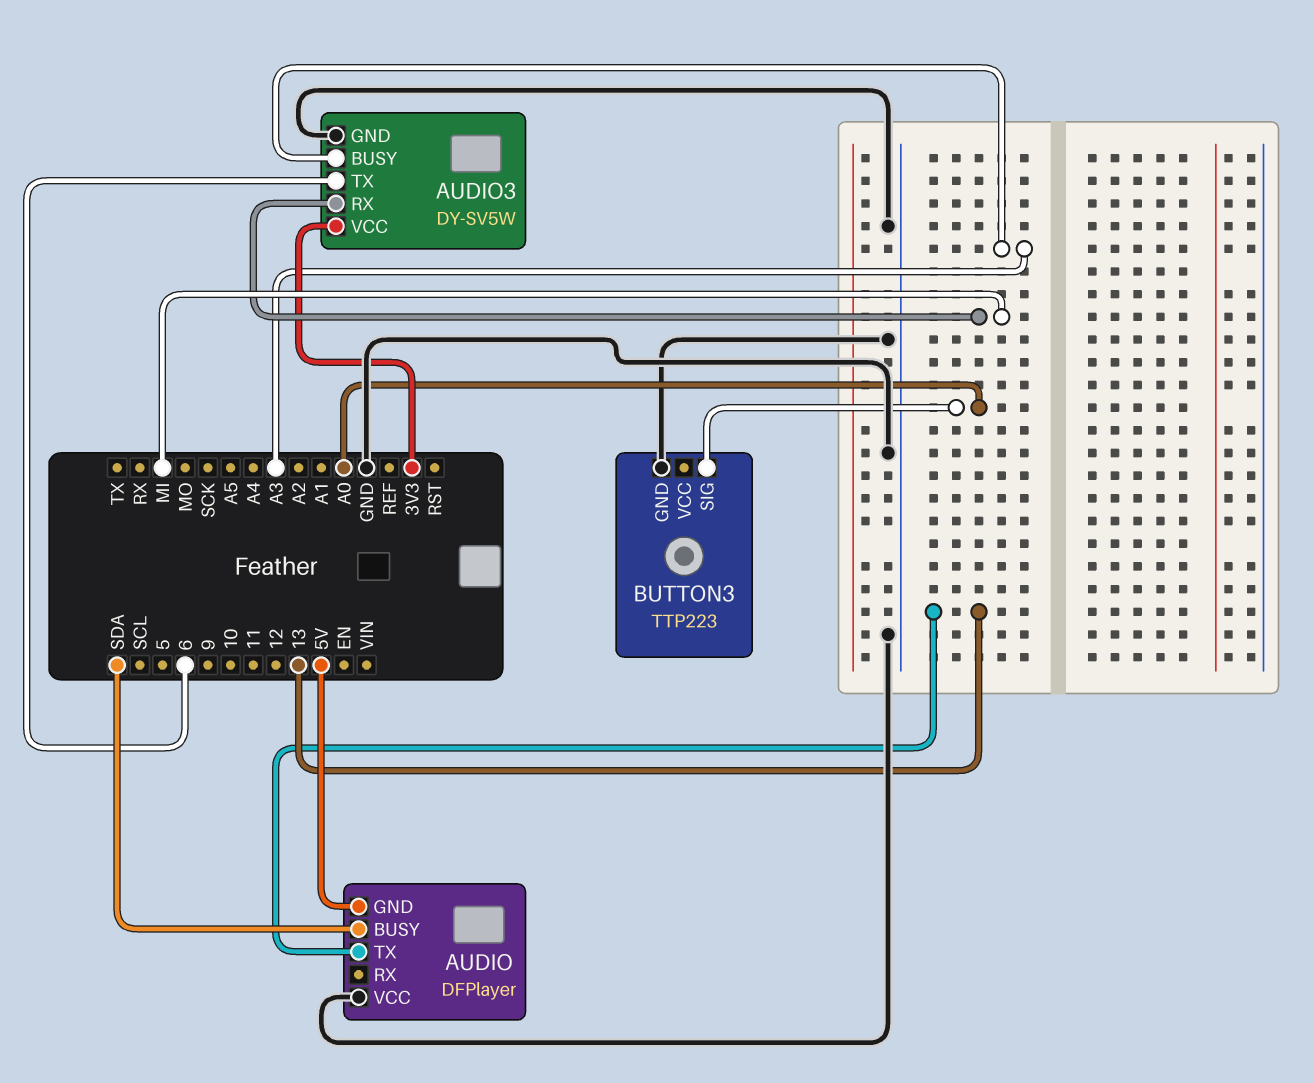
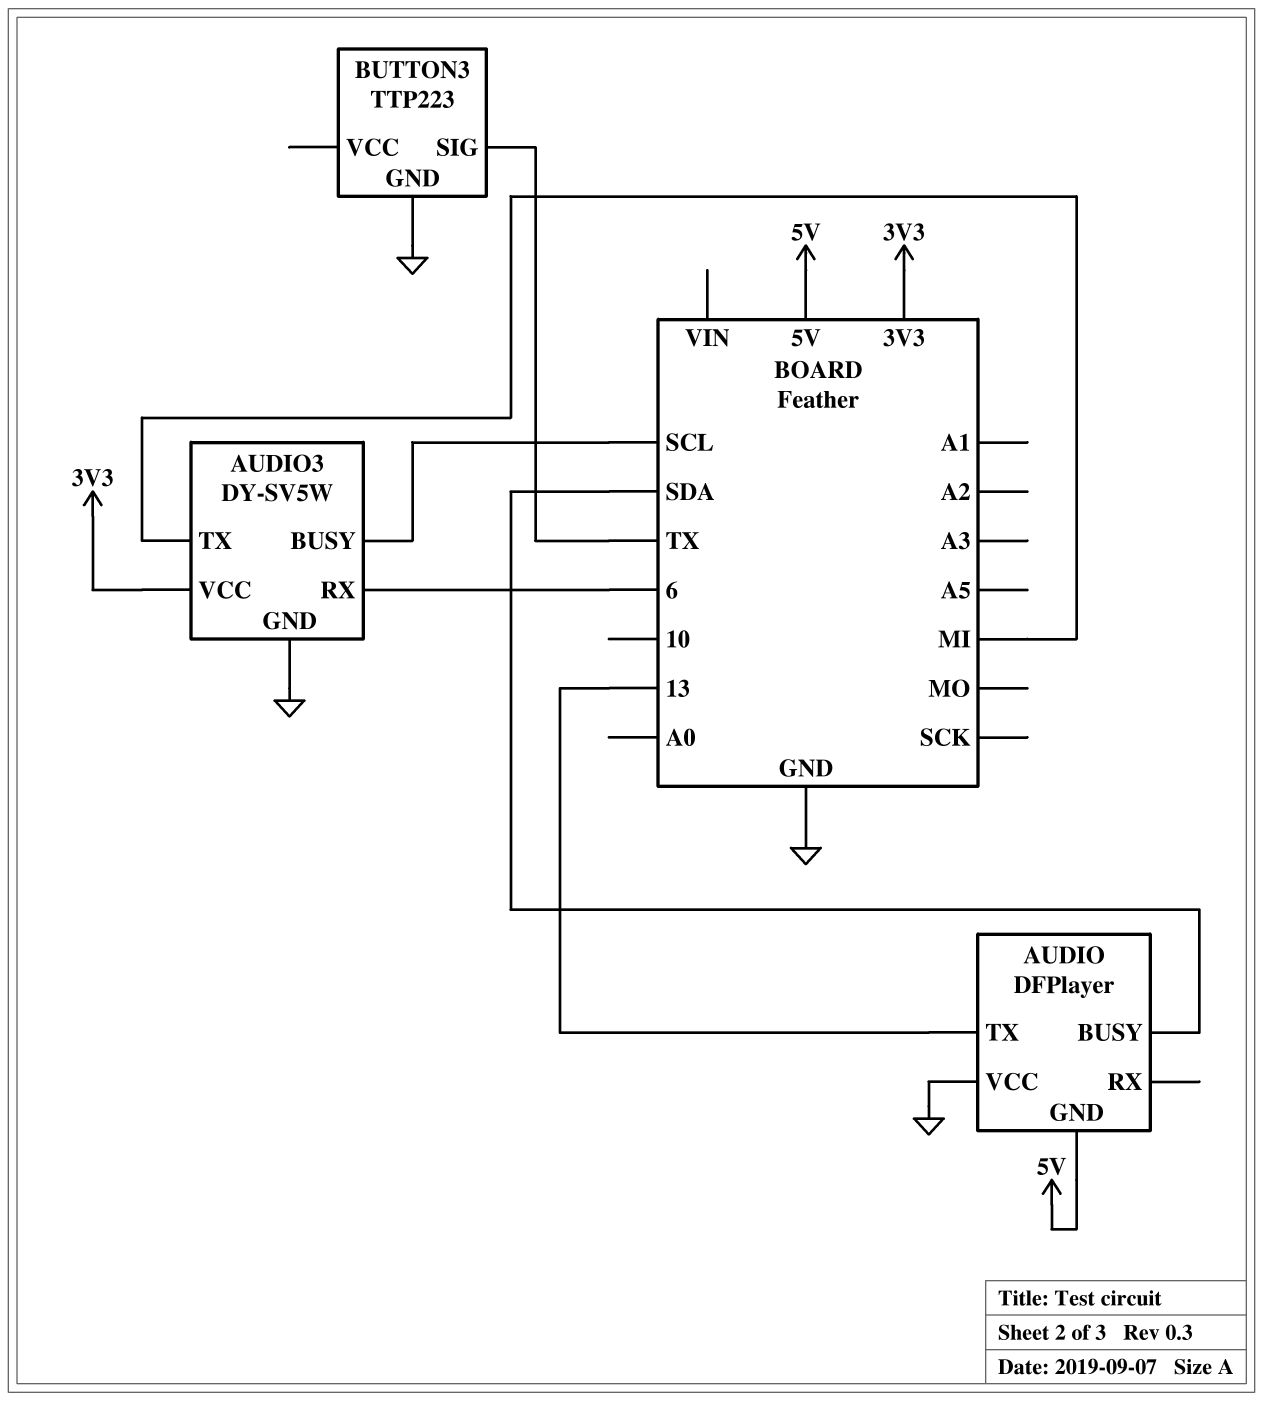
AUDIO3 pin BUSY: A3 -> SCL
AUDIO3 pin RX: MI -> 6
AUDIO3 pin TX: 6 -> MI
BUTTON3 pin SIG: A0 -> TX

